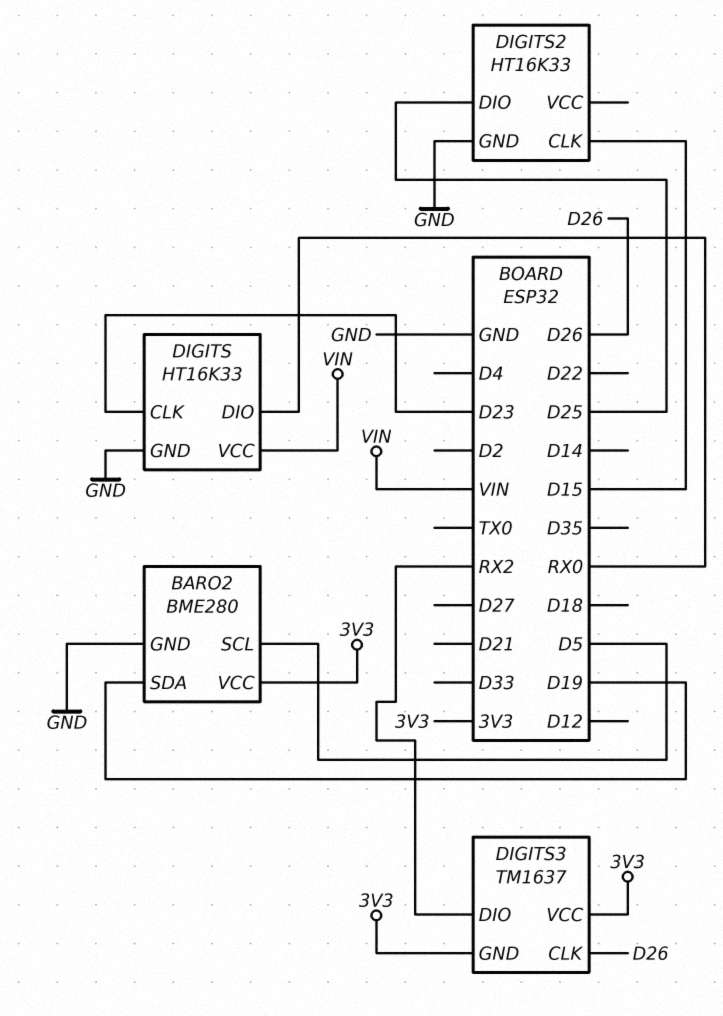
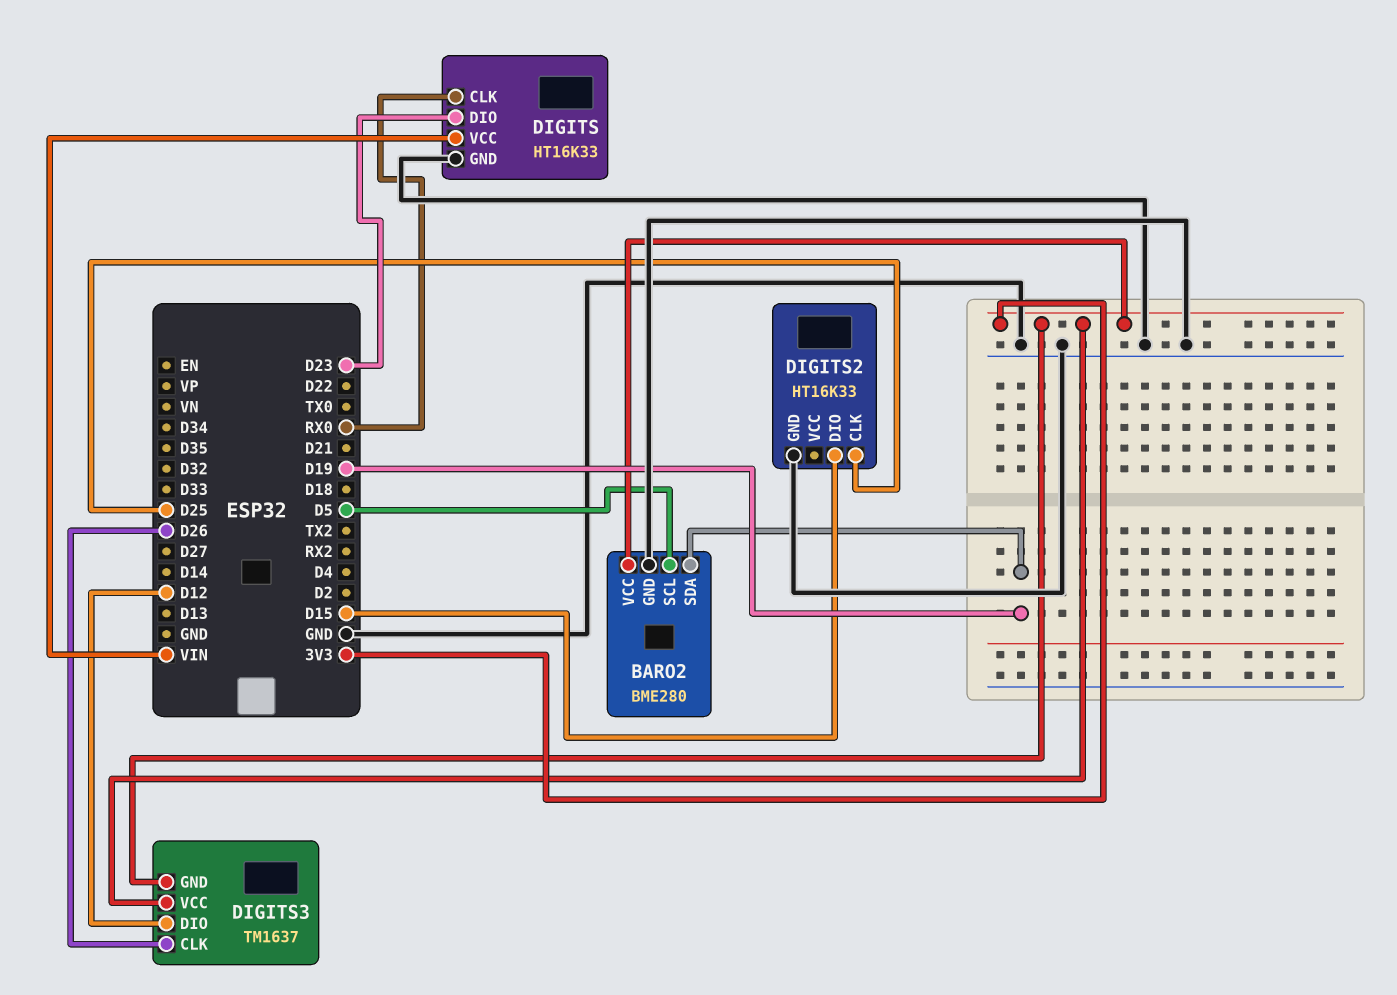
DIGITS pin CLK: D23 -> RX0
DIGITS pin DIO: RX0 -> D23
DIGITS2 pin CLK: D15 -> D25
DIGITS2 pin DIO: D25 -> D15
DIGITS3 pin DIO: RX2 -> D12

